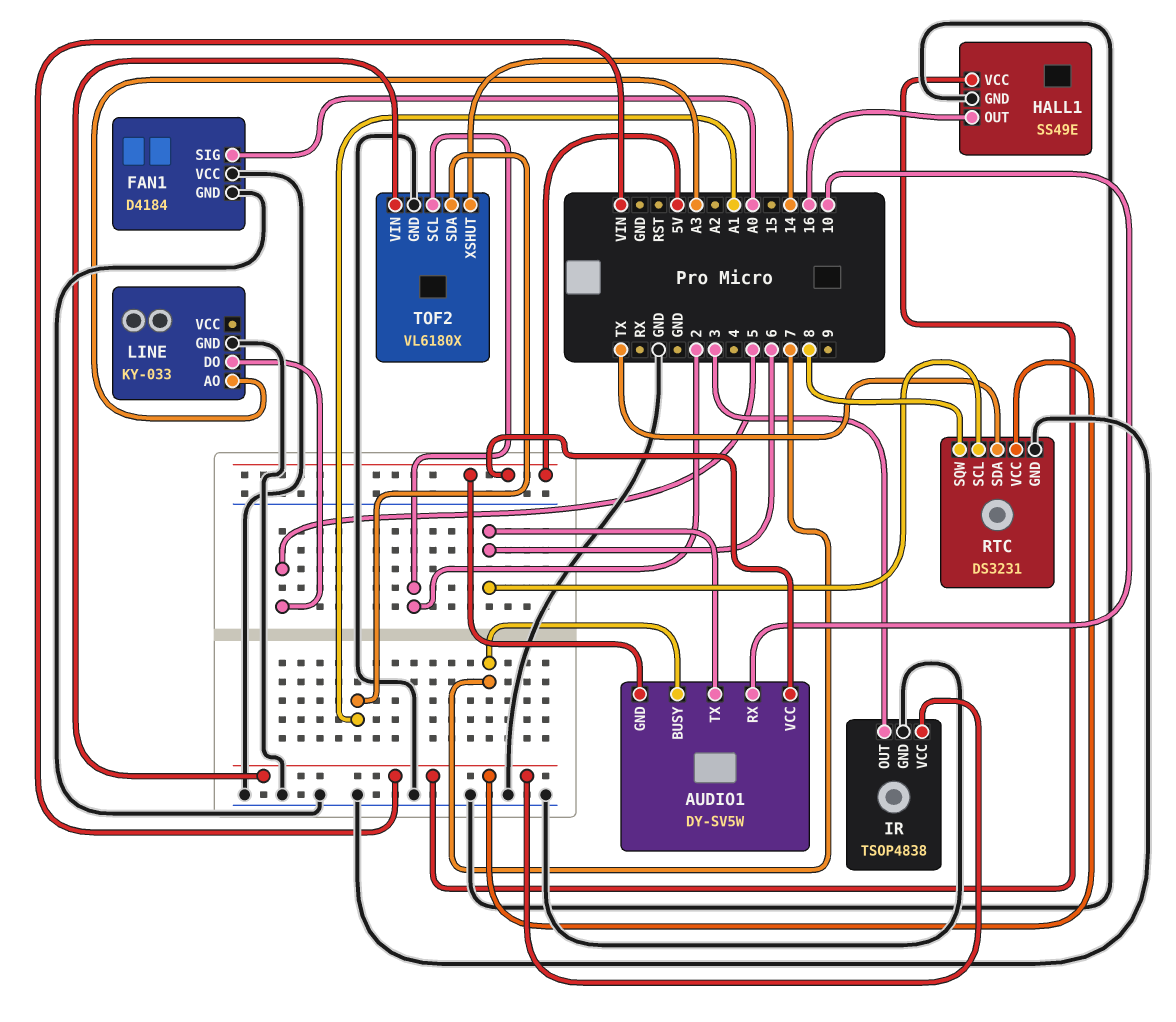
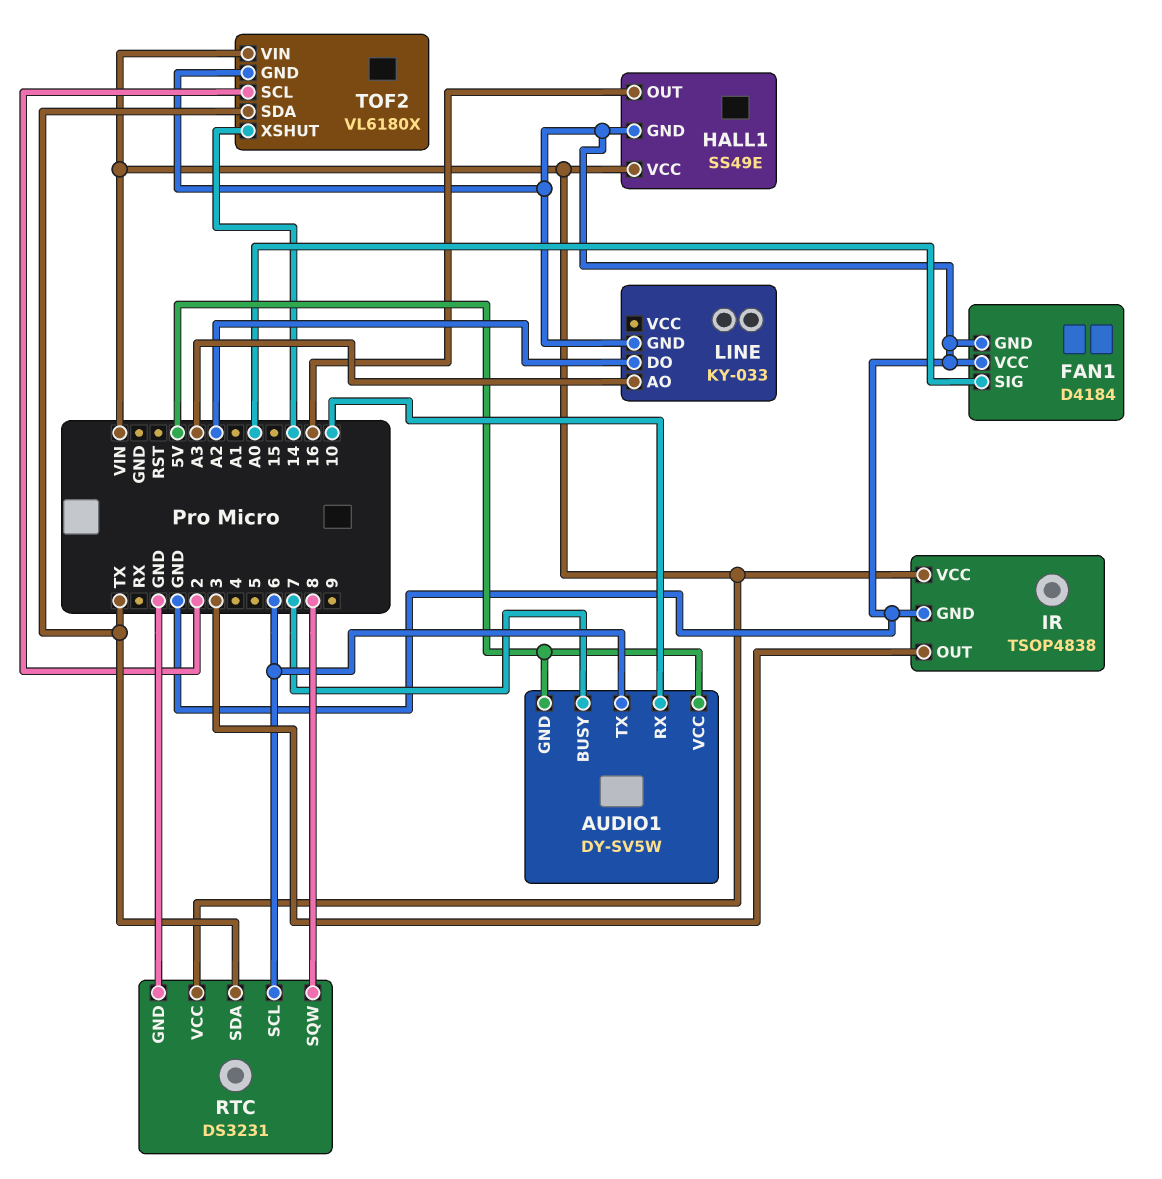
LINE pin DO: 5 -> A2
TOF2 pin SDA: A1 -> TX

